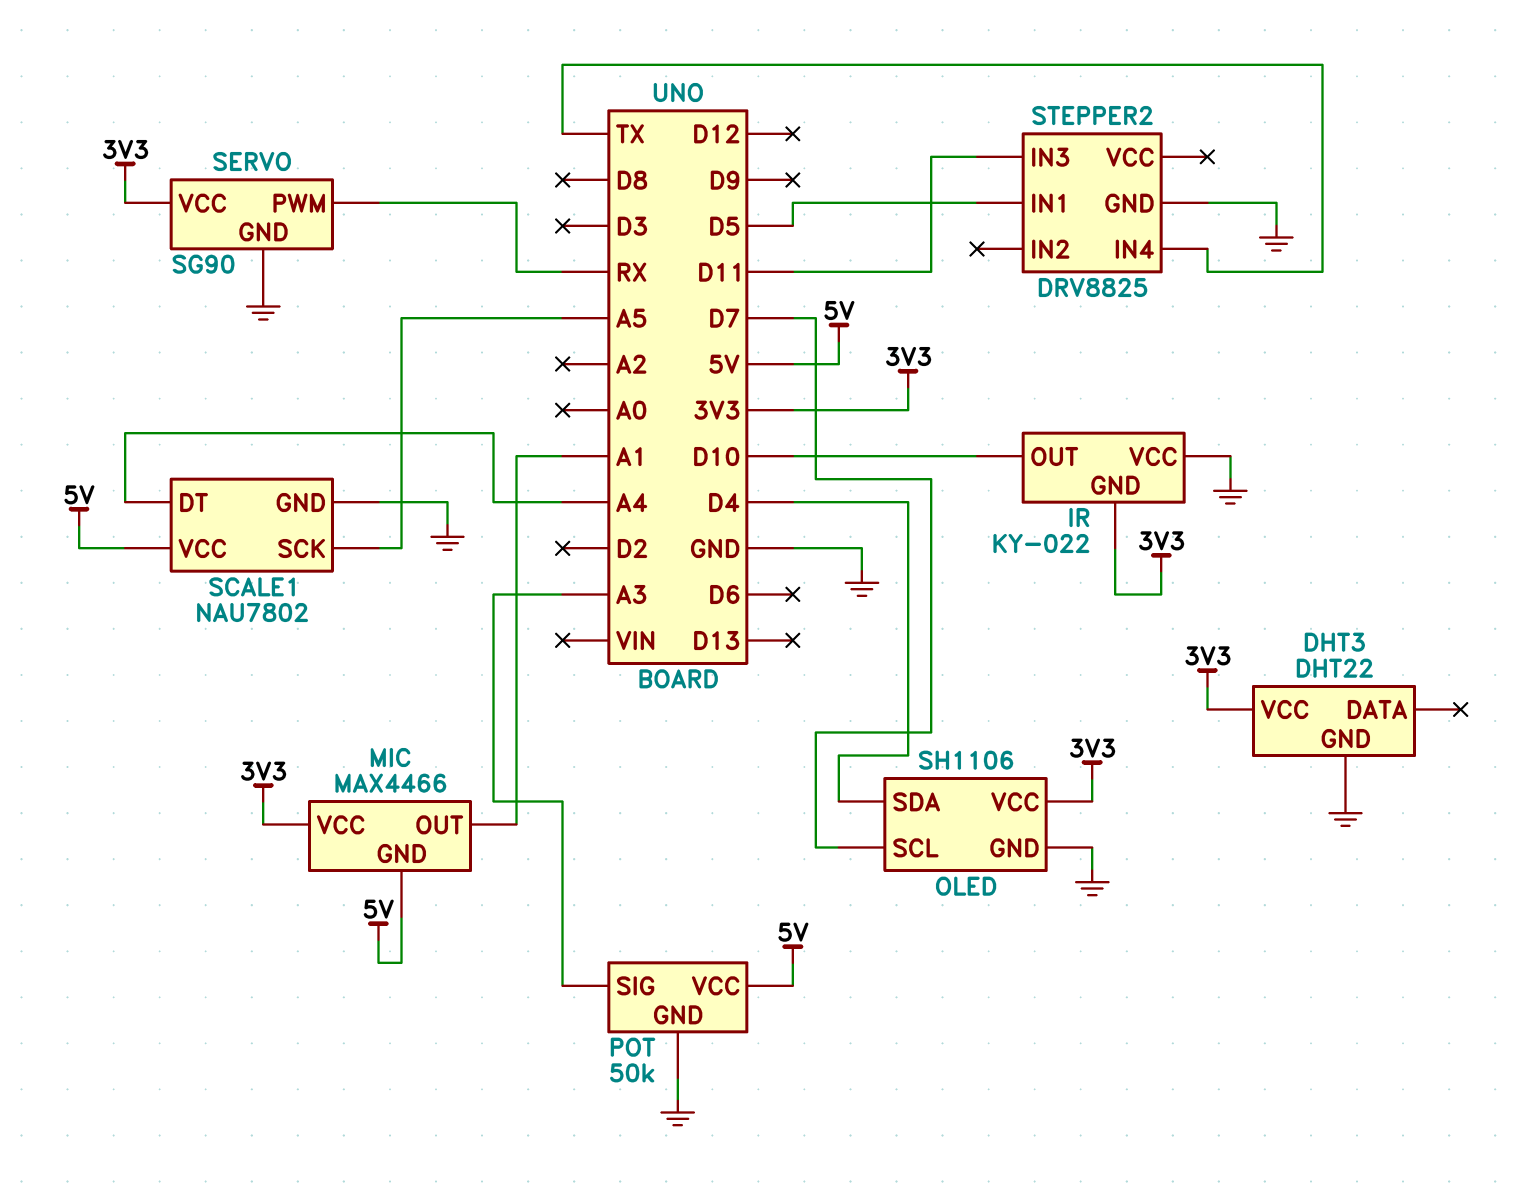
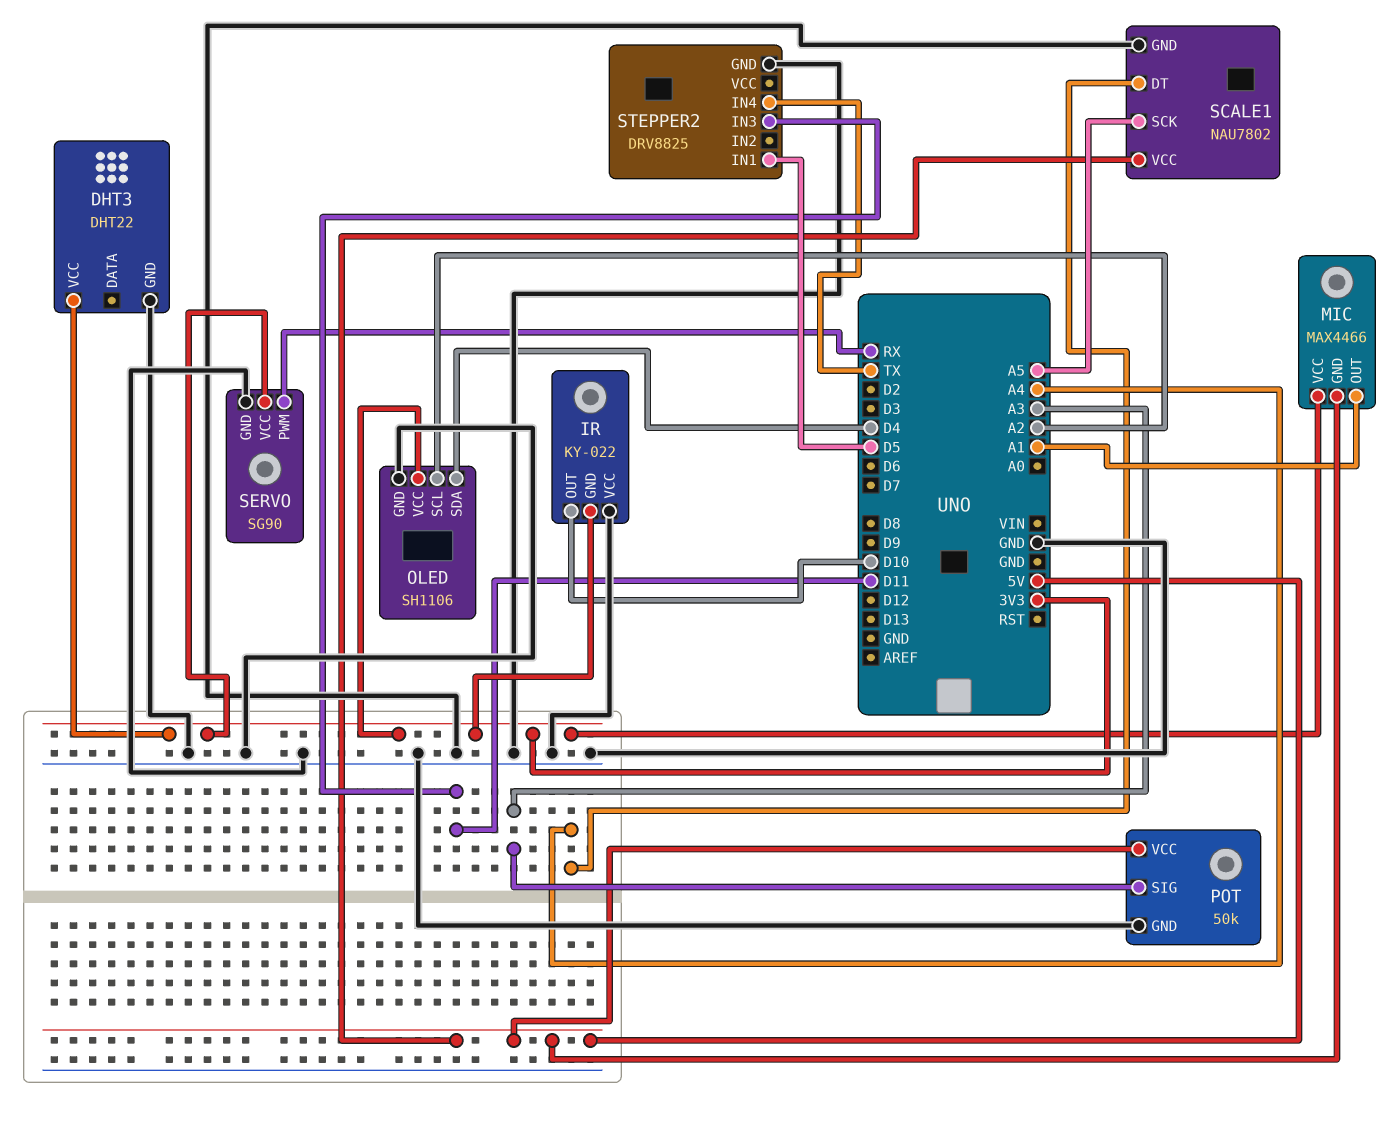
OLED pin SCL: D7 -> A2

